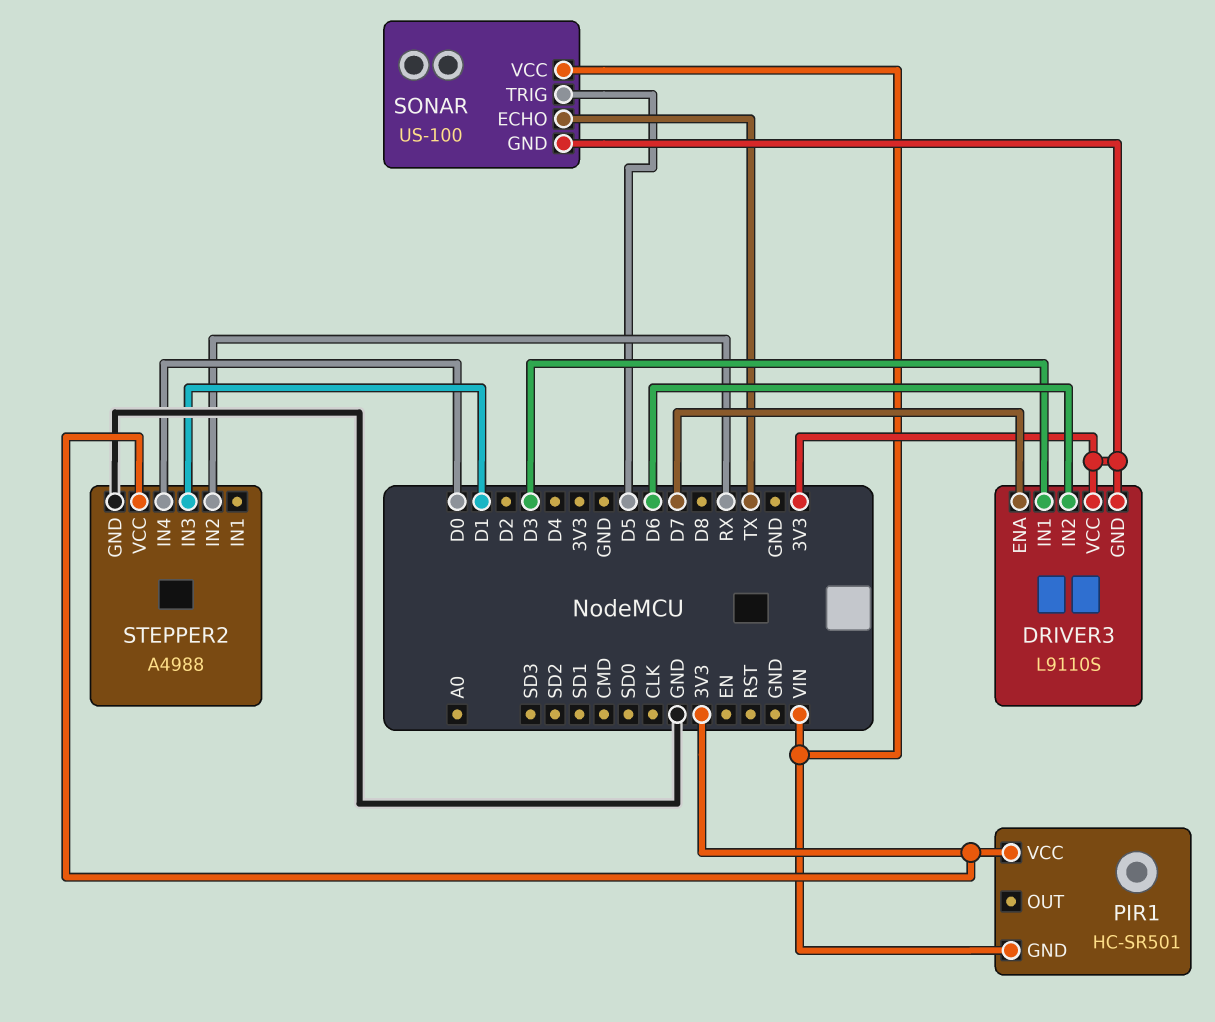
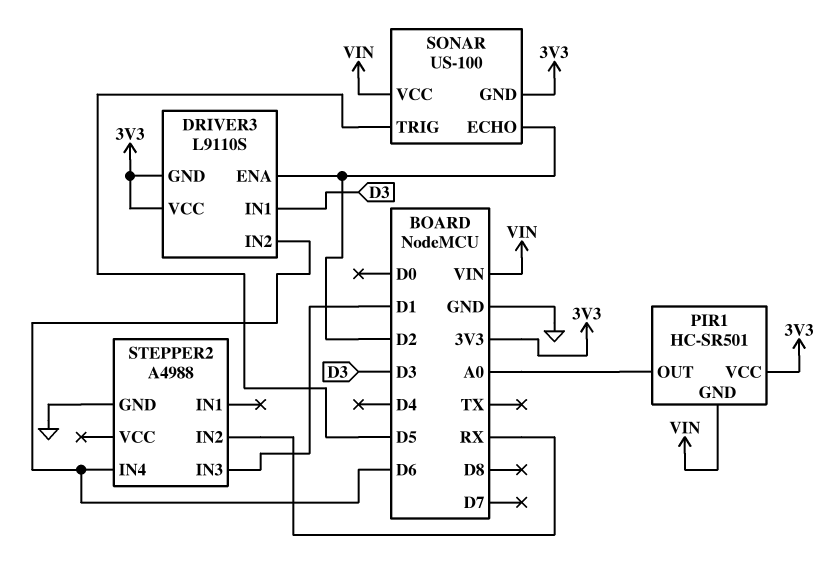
DRIVER3 pin ENA: D7 -> D2
PIR1 pin OUT: none -> A0
SONAR pin ECHO: TX -> D2
STEPPER2 pin IN4: D0 -> D6
STEPPER2 pin VCC: 3V3 -> none

